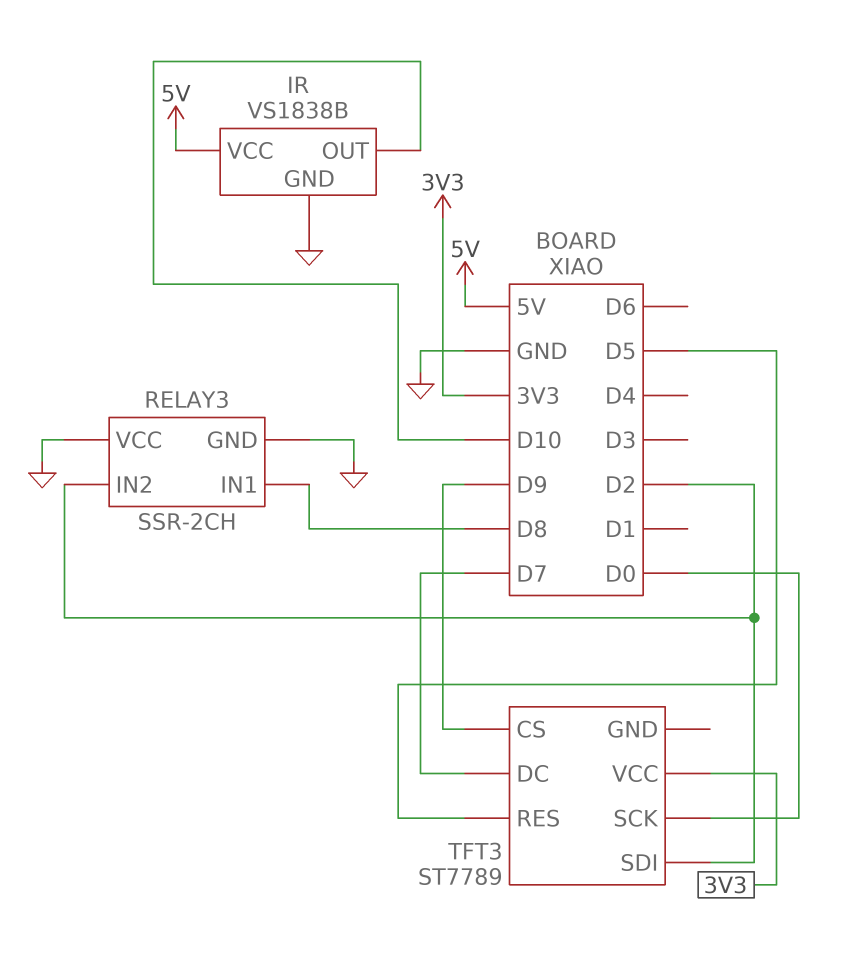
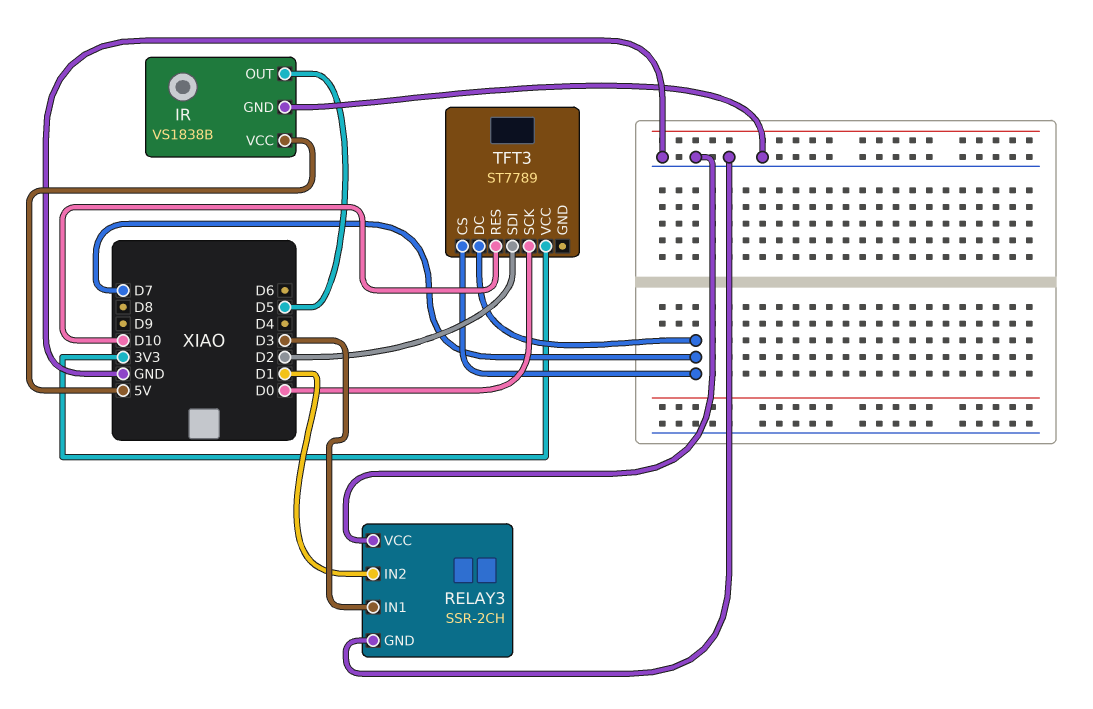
IR pin OUT: D10 -> D5
RELAY3 pin IN1: D8 -> D3
RELAY3 pin IN2: D2 -> D1
TFT3 pin CS: D9 -> D7
TFT3 pin RES: D5 -> D10

